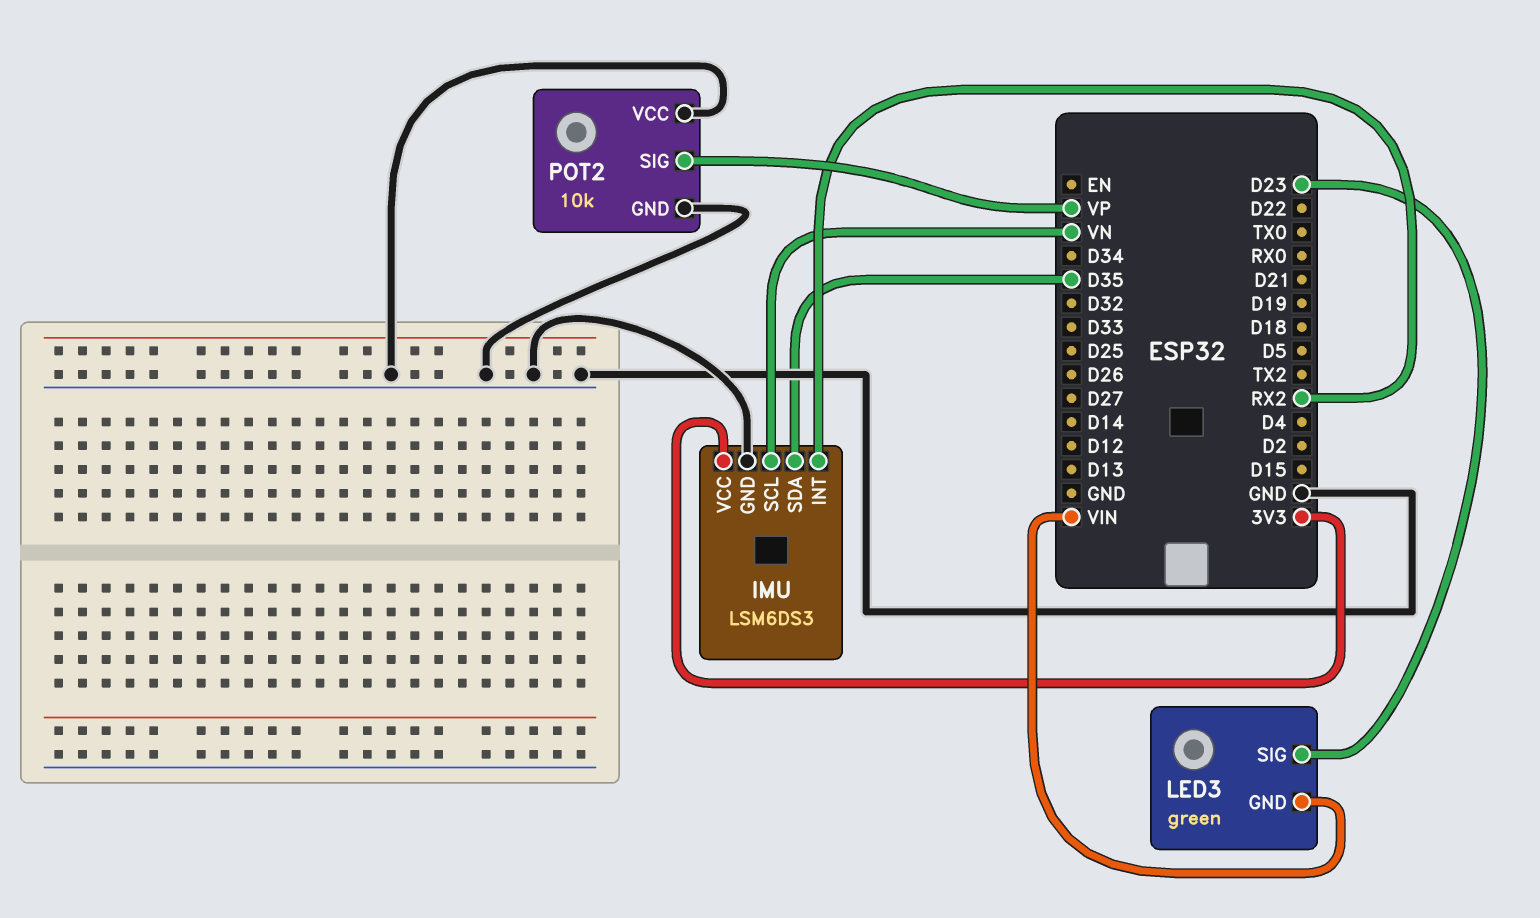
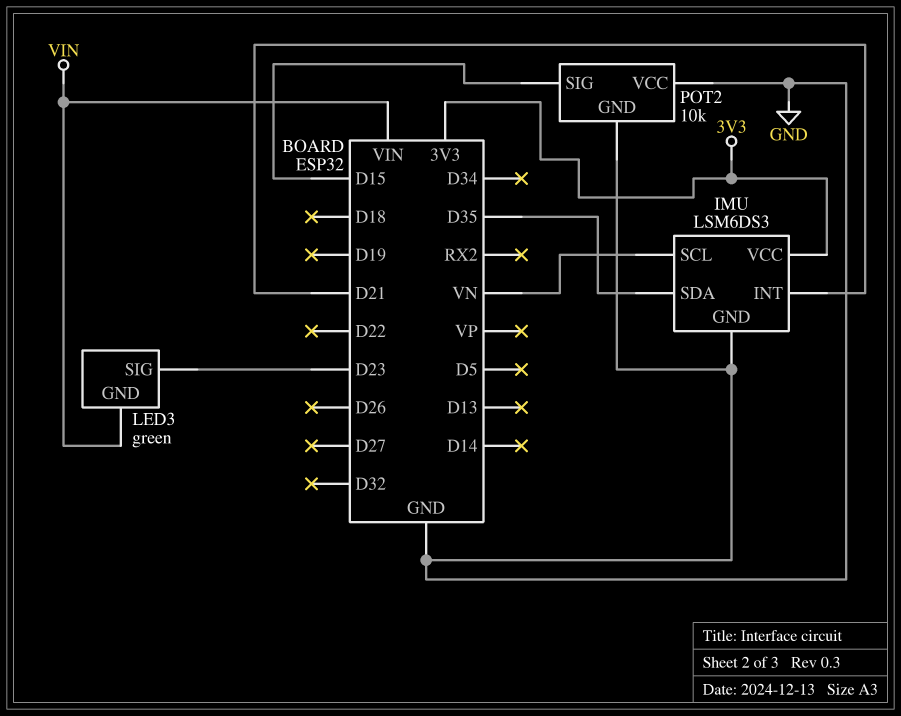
IMU pin INT: RX2 -> D21
POT2 pin SIG: VP -> D15

